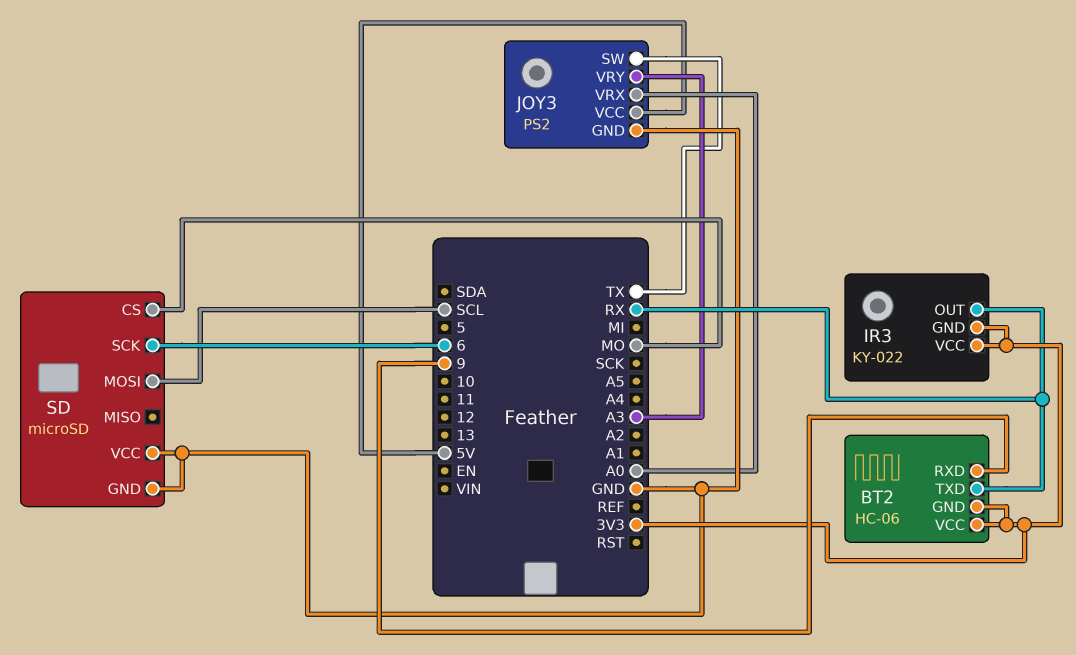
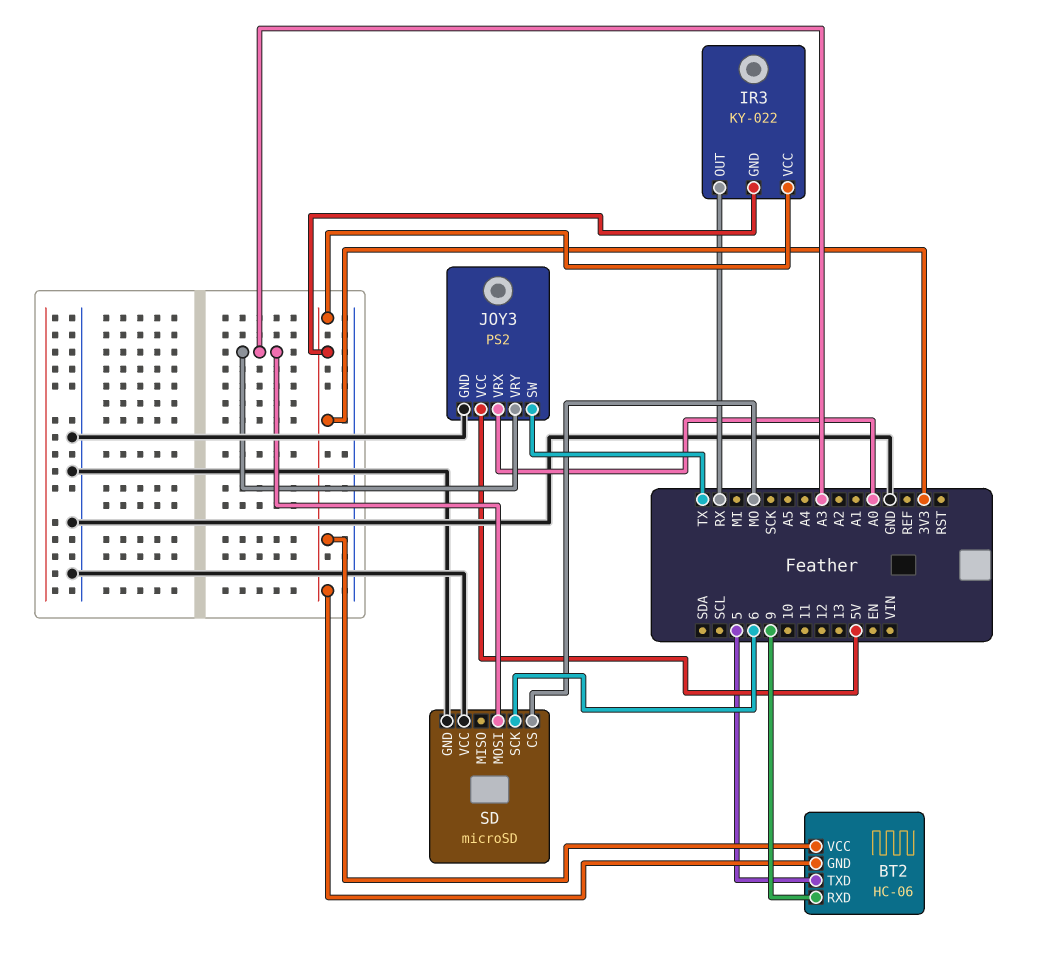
BT2 pin TXD: RX -> 5
SD pin MOSI: SCL -> A3

